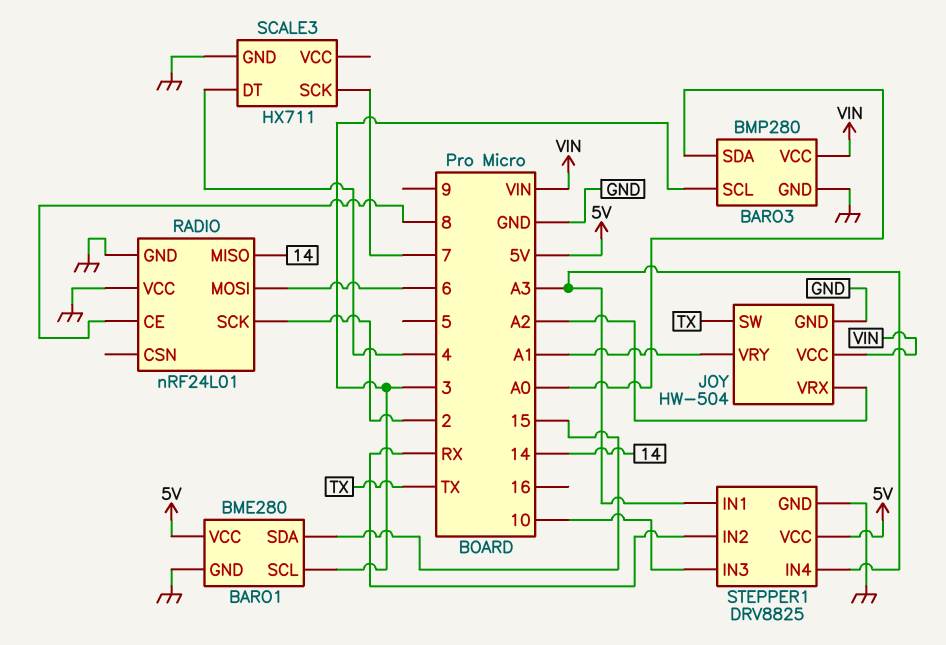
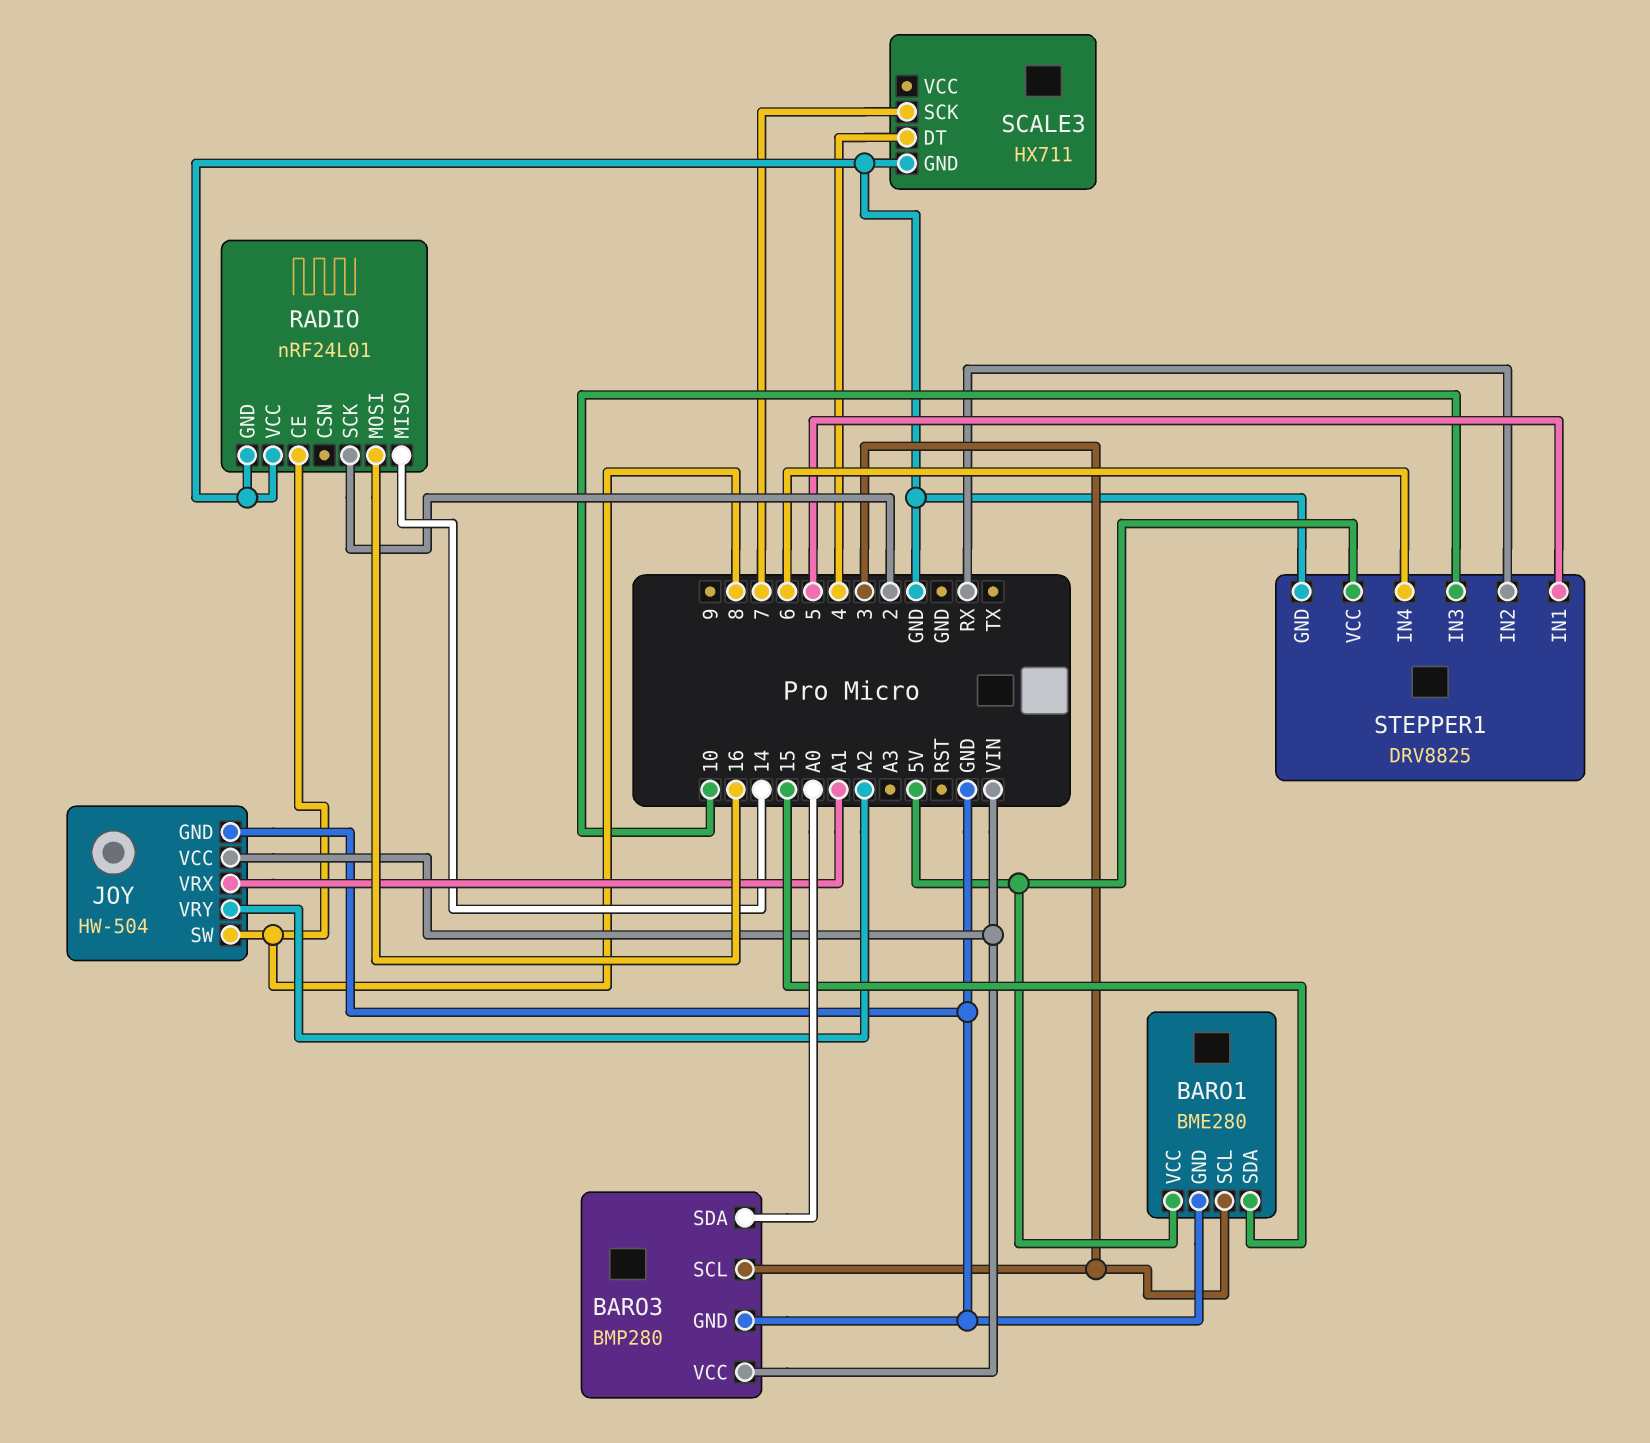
JOY pin SW: TX -> 8
JOY pin VRX: A2 -> A1
JOY pin VRY: A1 -> A2
RADIO pin MOSI: 6 -> 16
STEPPER1 pin IN1: A3 -> 5
STEPPER1 pin IN4: A3 -> 6

